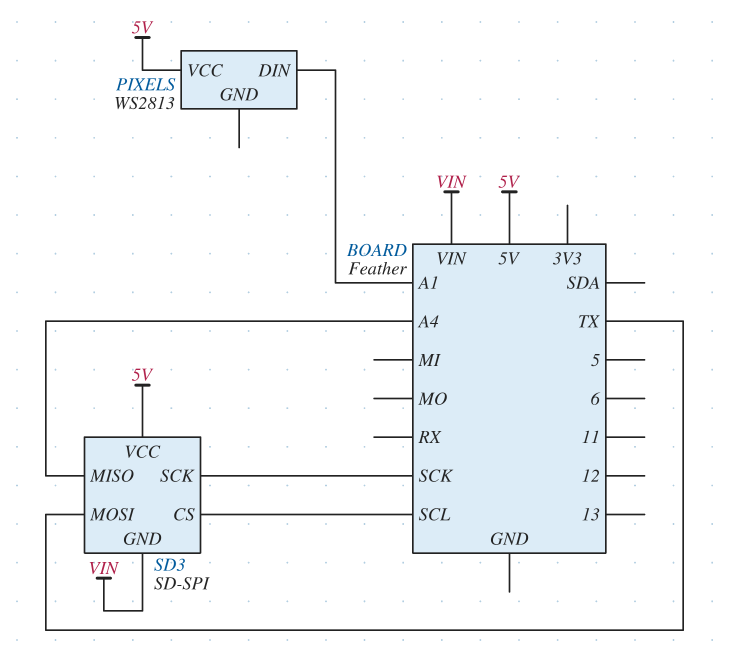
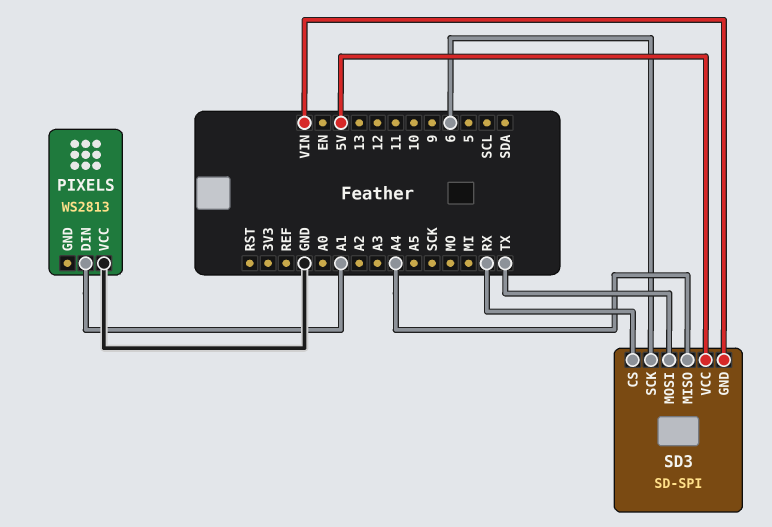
PIXELS pin VCC: 5V -> GND
SD3 pin CS: SCL -> RX
SD3 pin SCK: SCK -> 6

